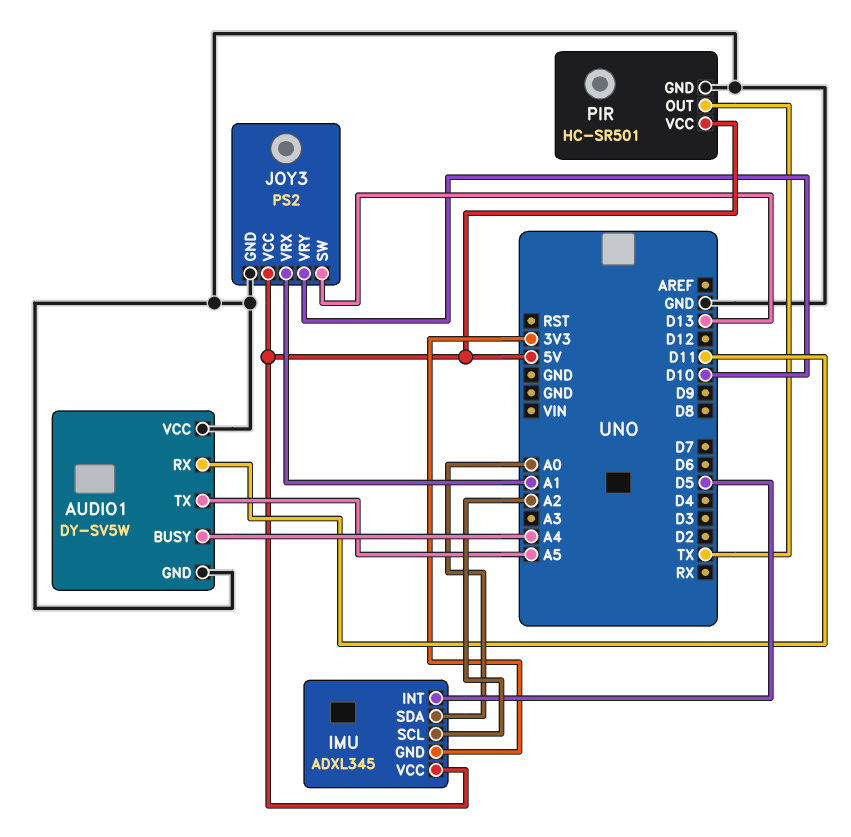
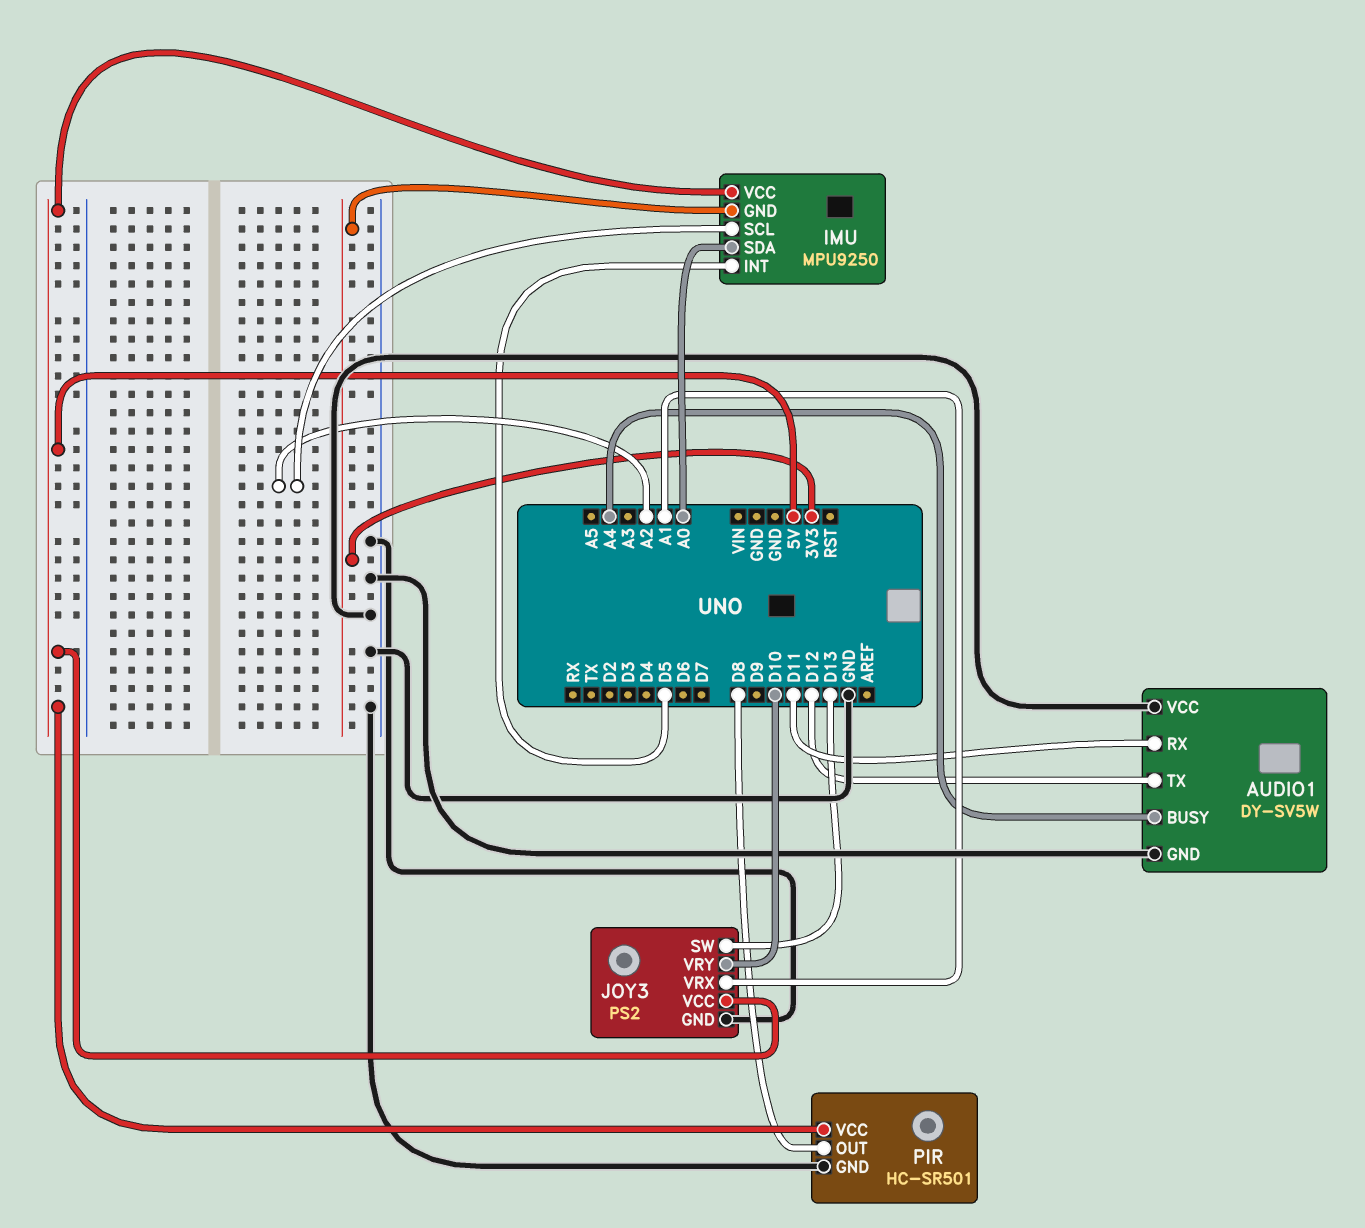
AUDIO1 pin TX: A5 -> D12
IMU: ADXL345 -> MPU9250
PIR pin OUT: TX -> D8

